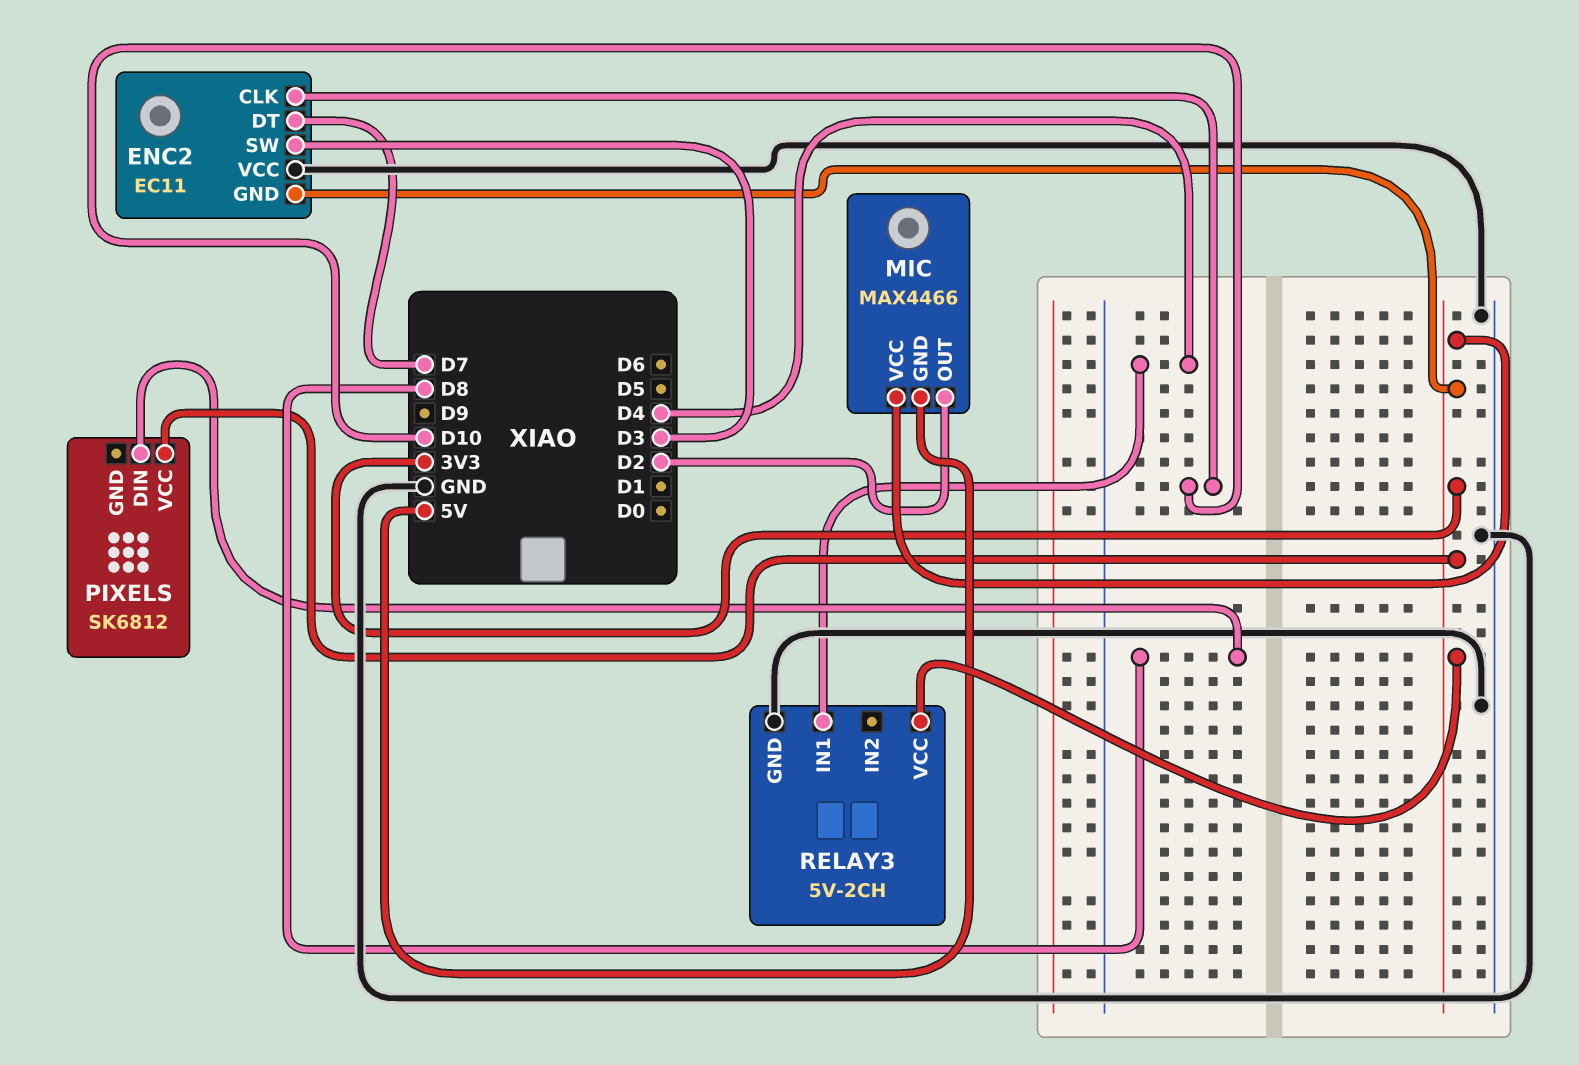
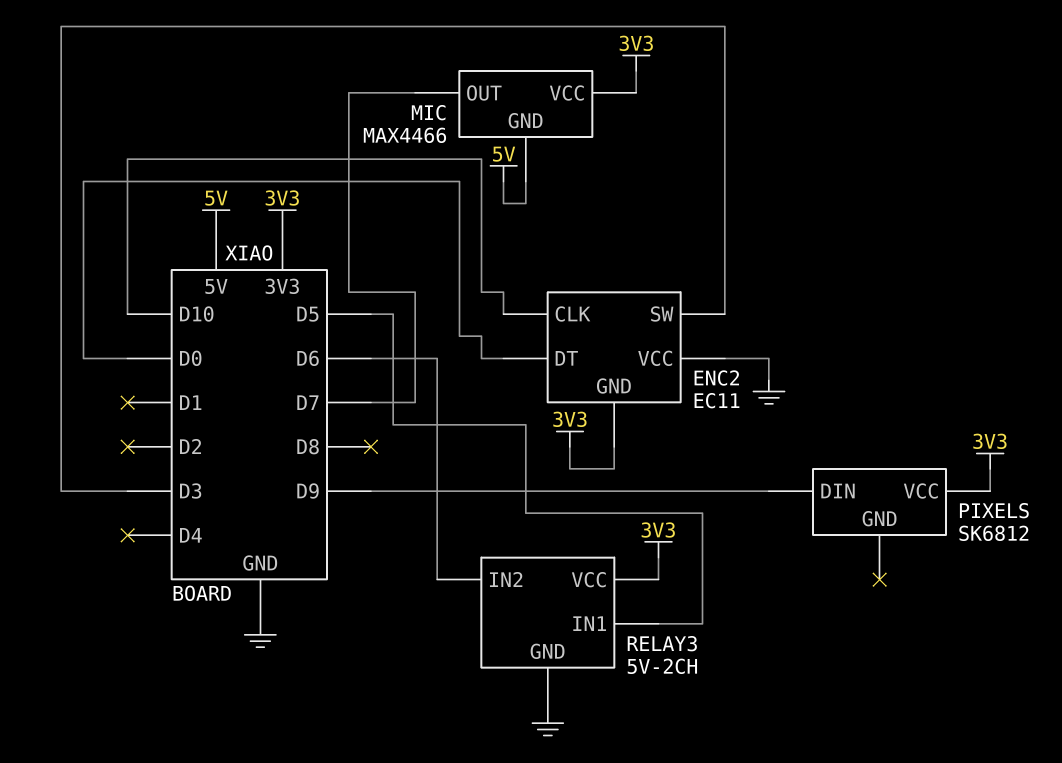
ENC2 pin DT: D7 -> D0
MIC pin OUT: D2 -> D7
PIXELS pin DIN: D8 -> D9
RELAY3 pin IN1: D4 -> D5
RELAY3 pin IN2: none -> D6

